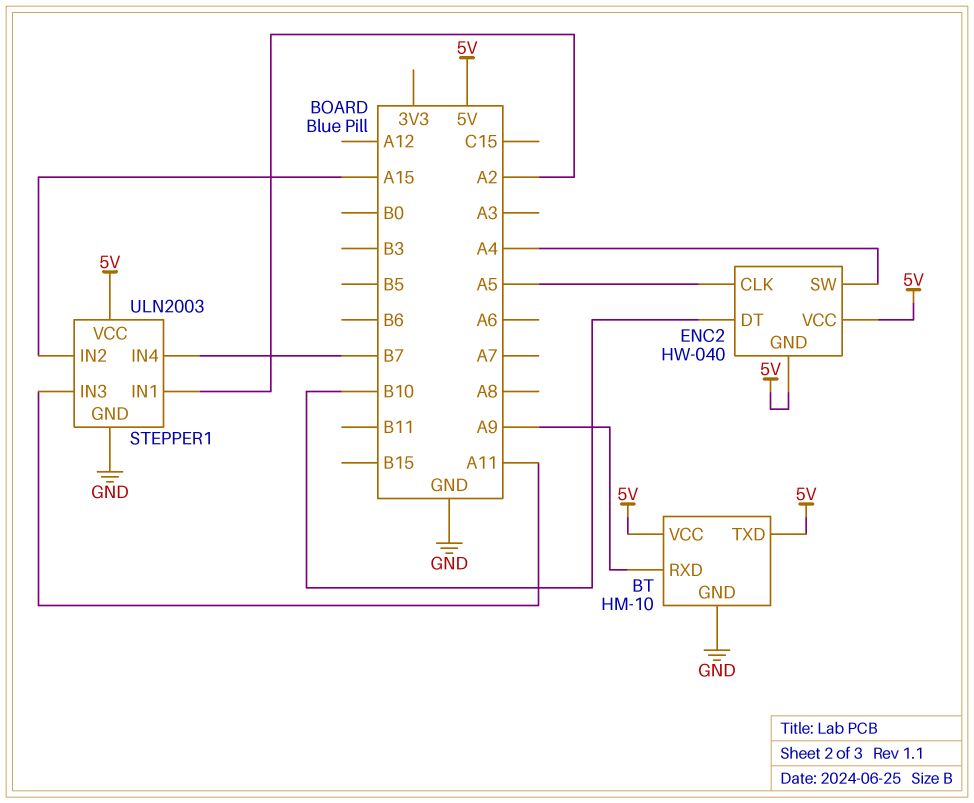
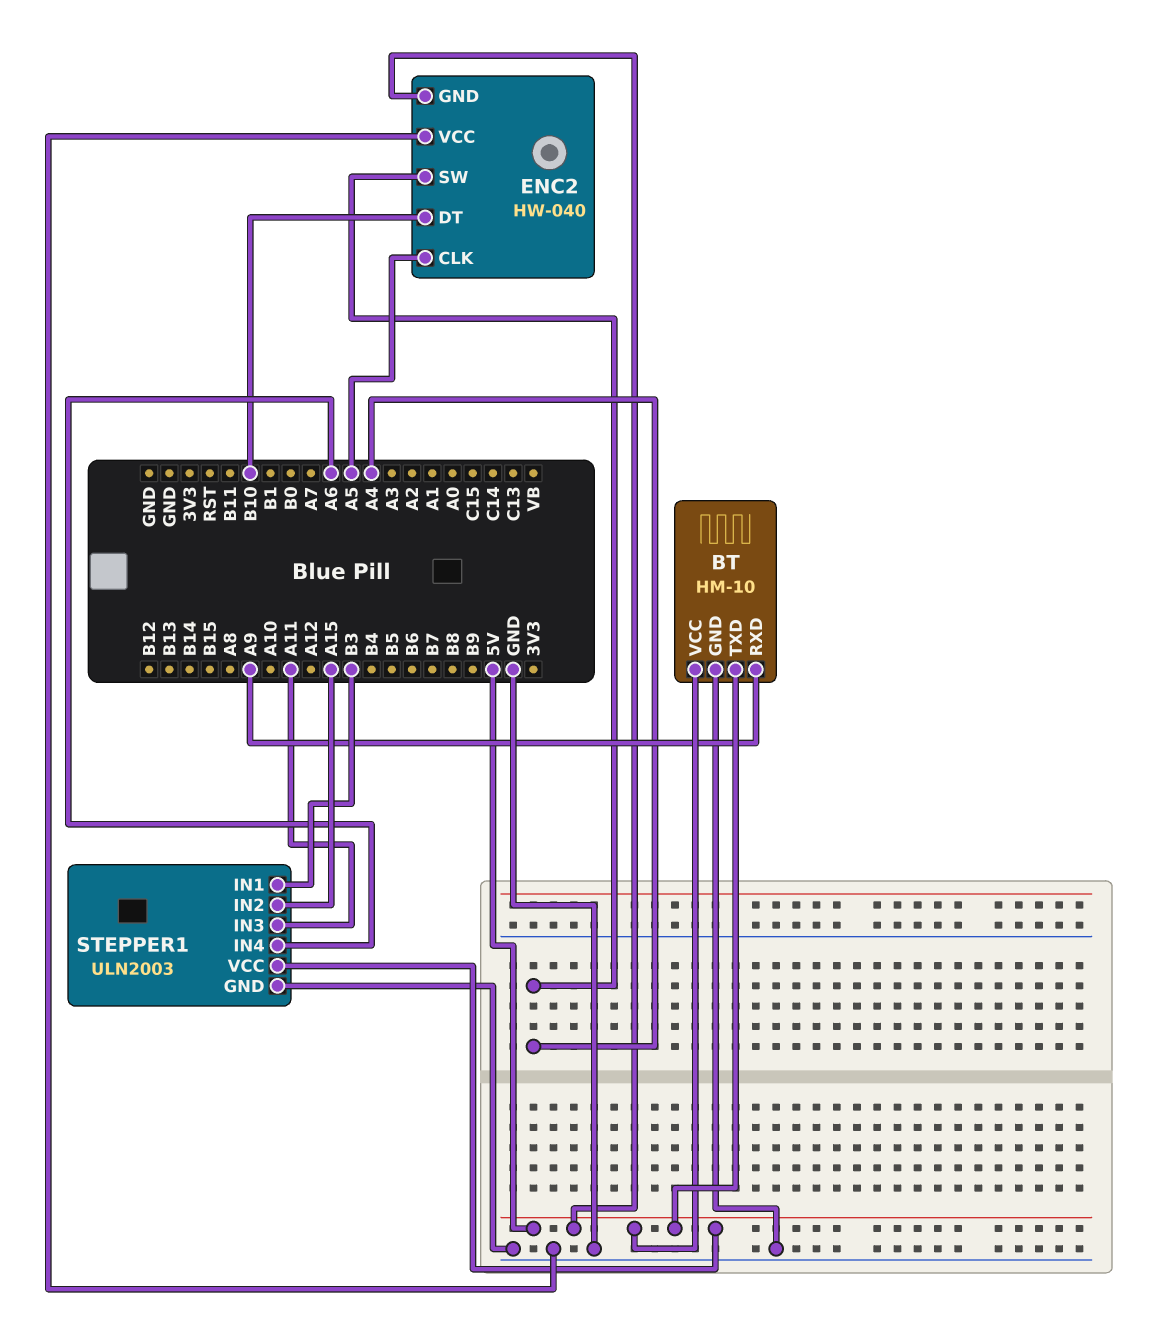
ENC2 pin VCC: 5V -> GND
STEPPER1 pin IN1: A2 -> B3
STEPPER1 pin IN4: B7 -> A6

